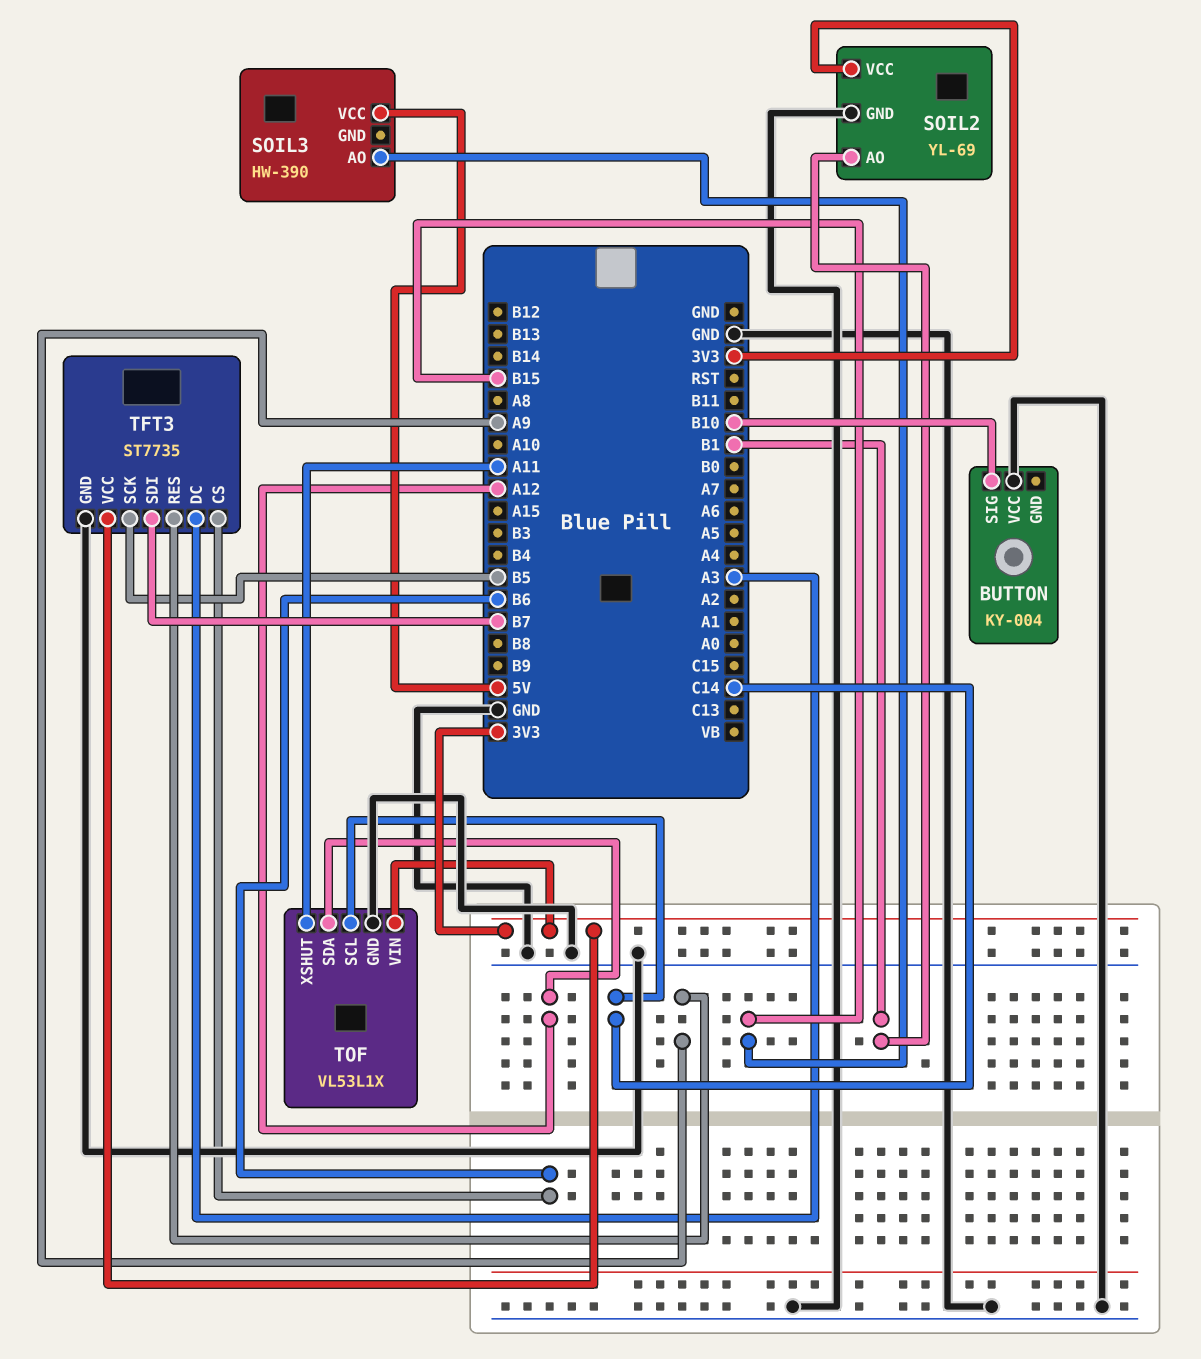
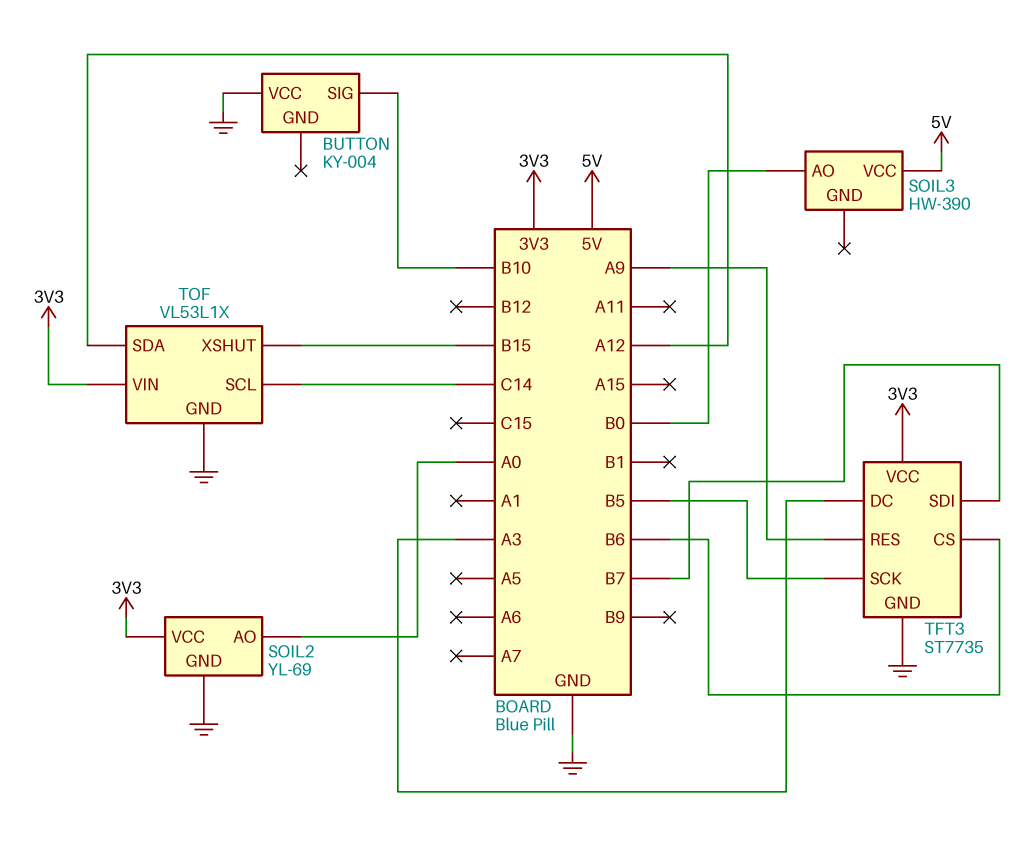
SOIL2 pin AO: B1 -> A0
SOIL3 pin AO: B15 -> B0
TOF pin XSHUT: A11 -> B15

